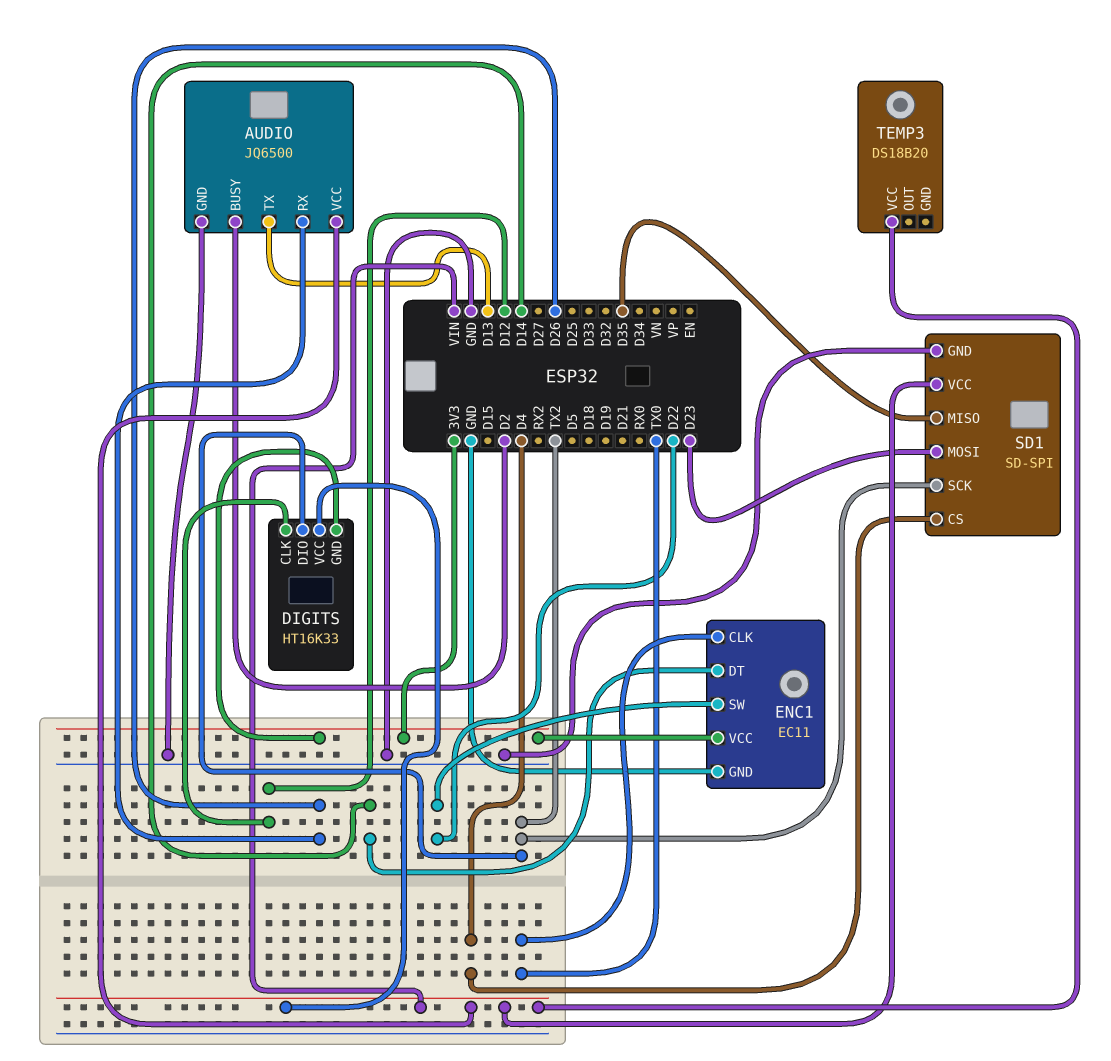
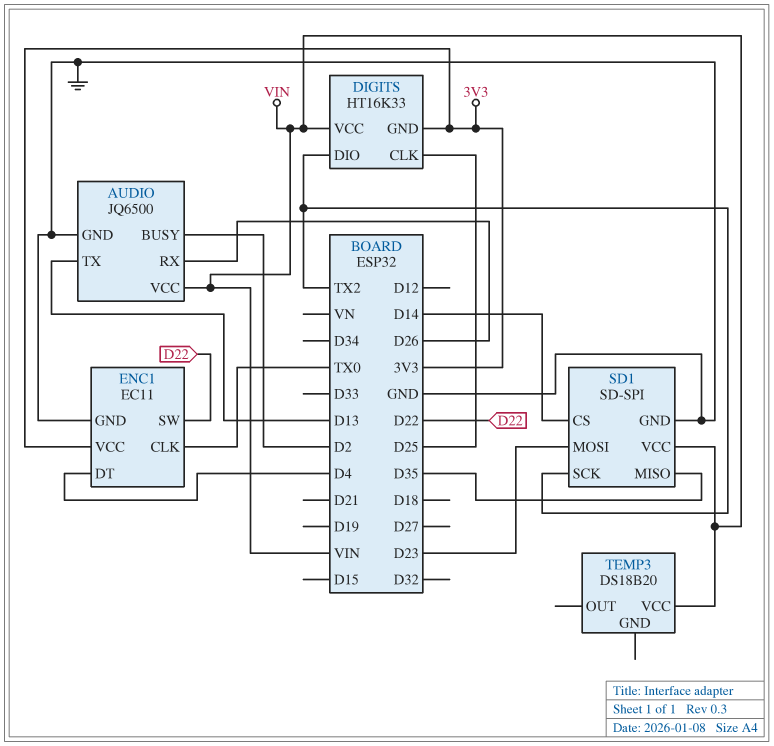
DIGITS pin CLK: D12 -> D25
ENC1 pin DT: D14 -> D4
SD1 pin CS: D4 -> D14

